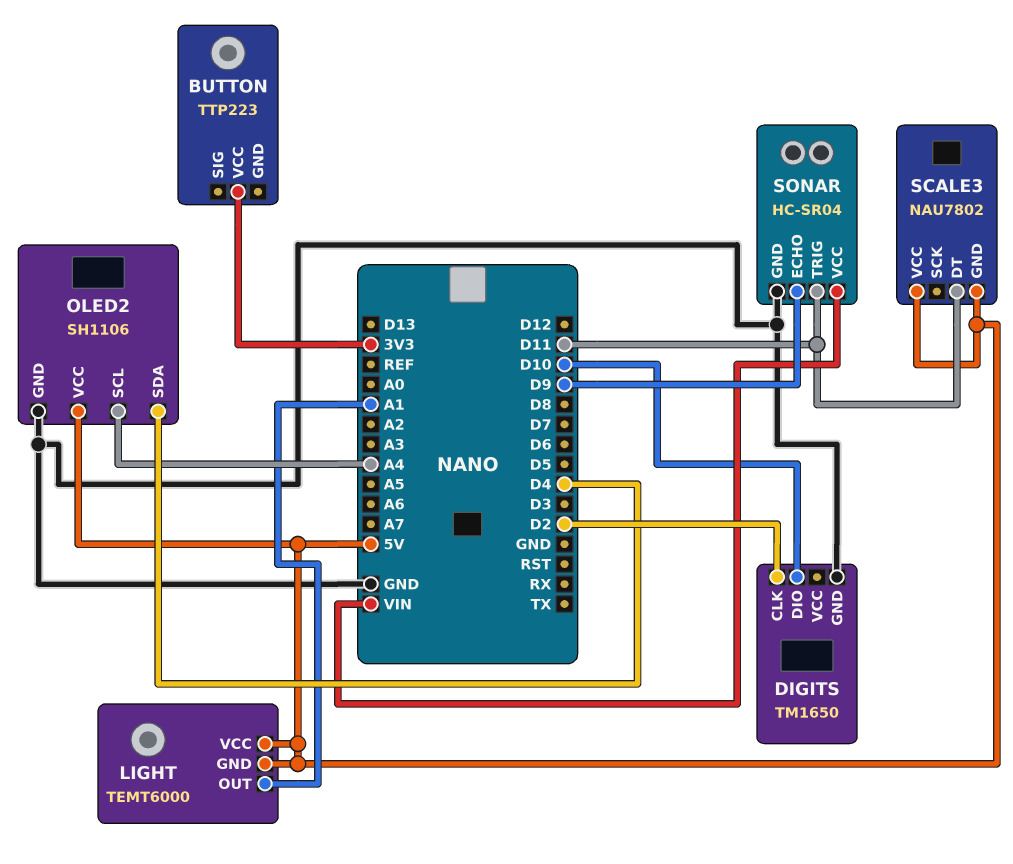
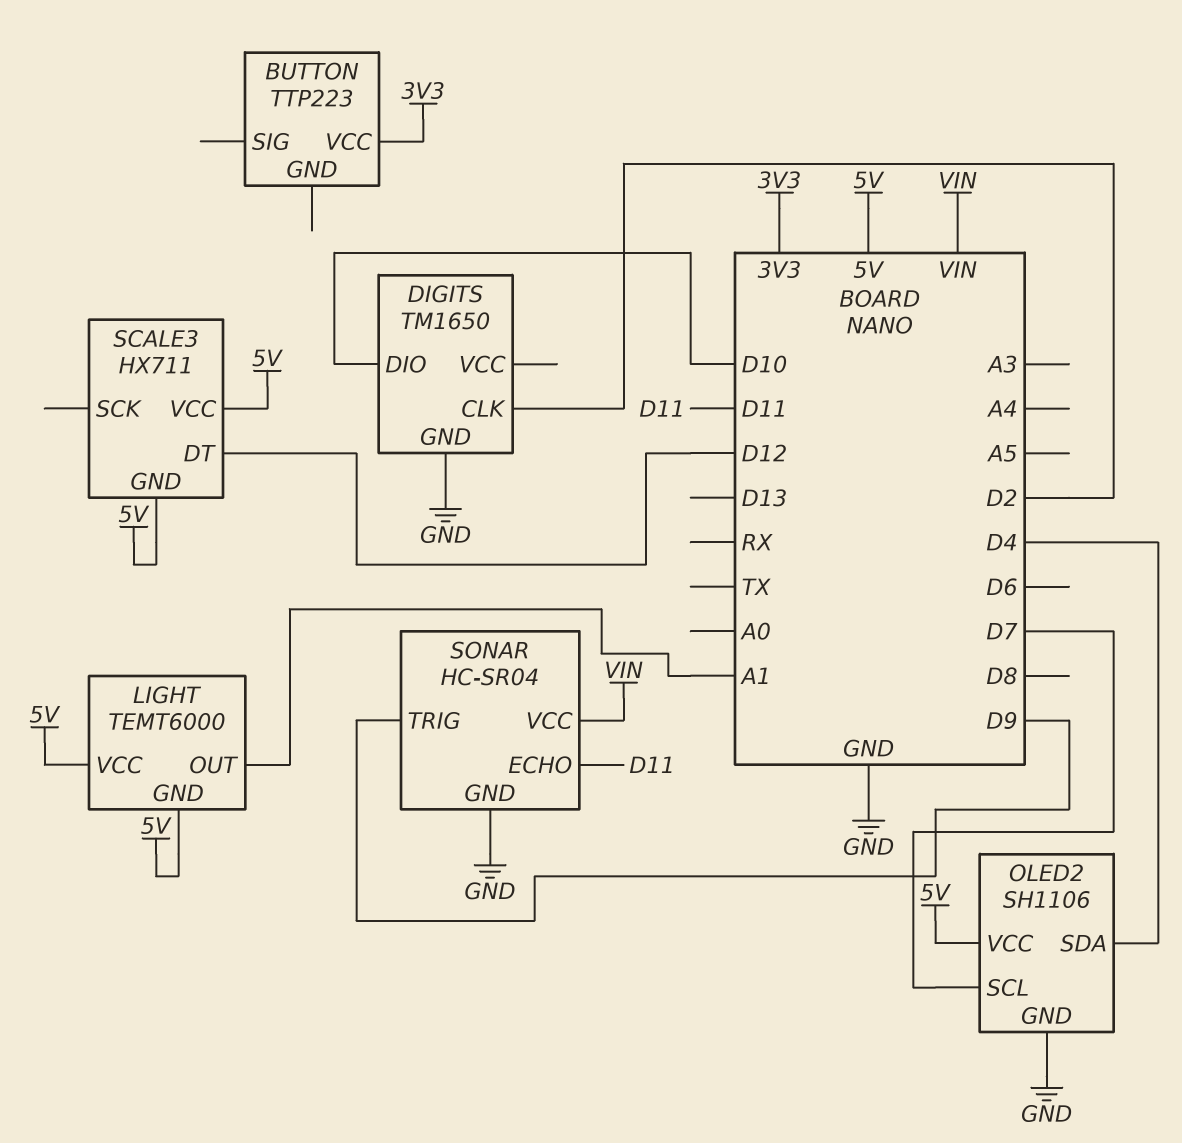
OLED2 pin SCL: A4 -> D7
SCALE3: NAU7802 -> HX711
SCALE3 pin DT: D11 -> D12
SONAR pin ECHO: D9 -> D11
SONAR pin TRIG: D11 -> D9

